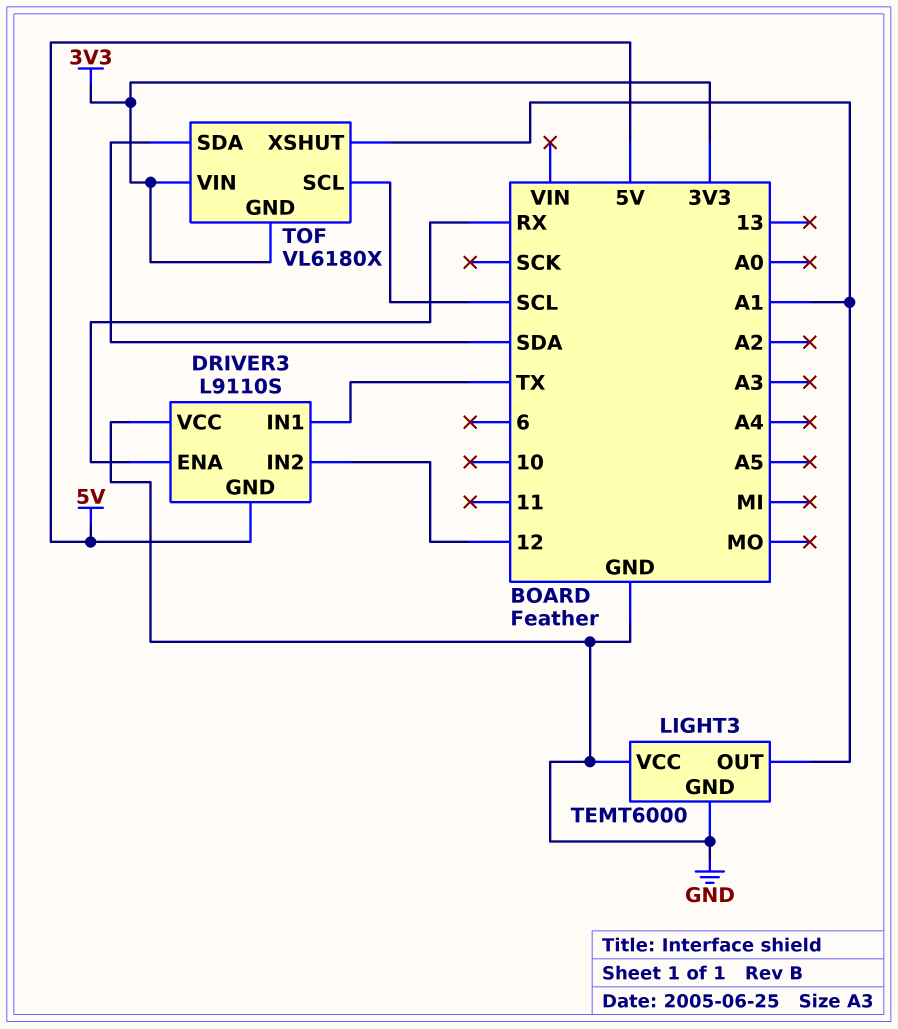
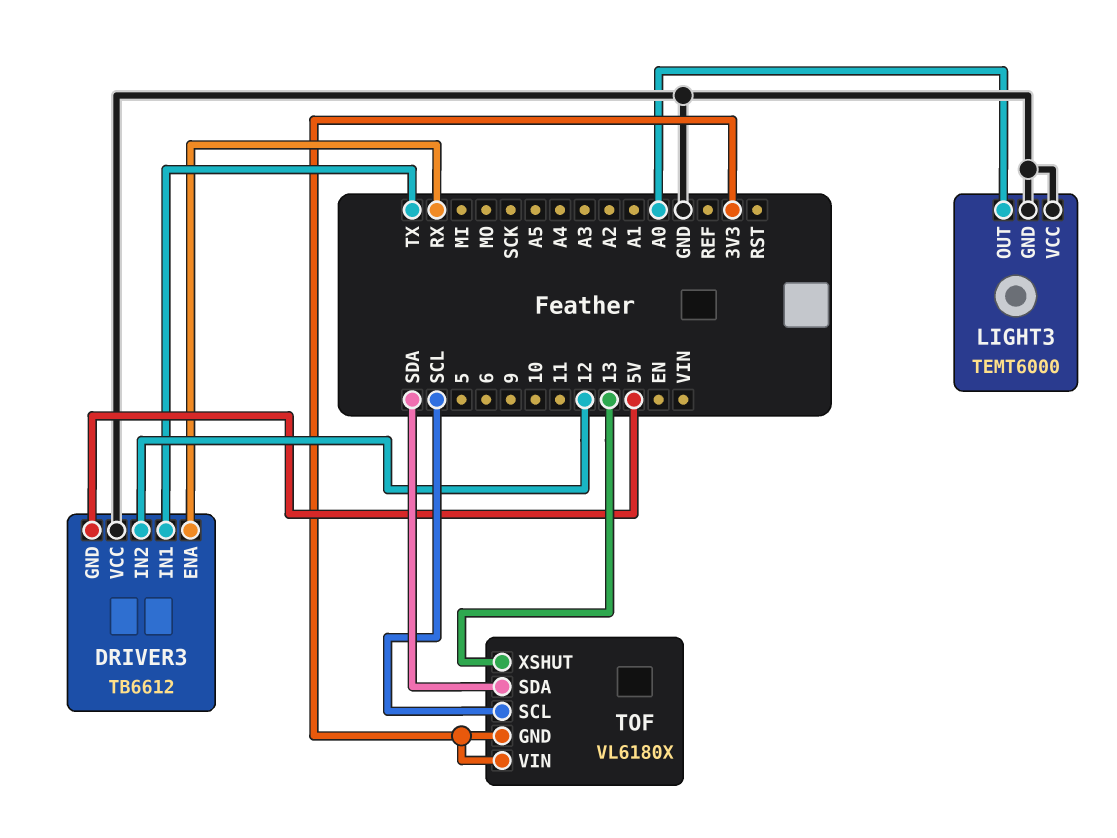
DRIVER3: L9110S -> TB6612
LIGHT3 pin OUT: A1 -> A0
TOF pin XSHUT: A1 -> 13

